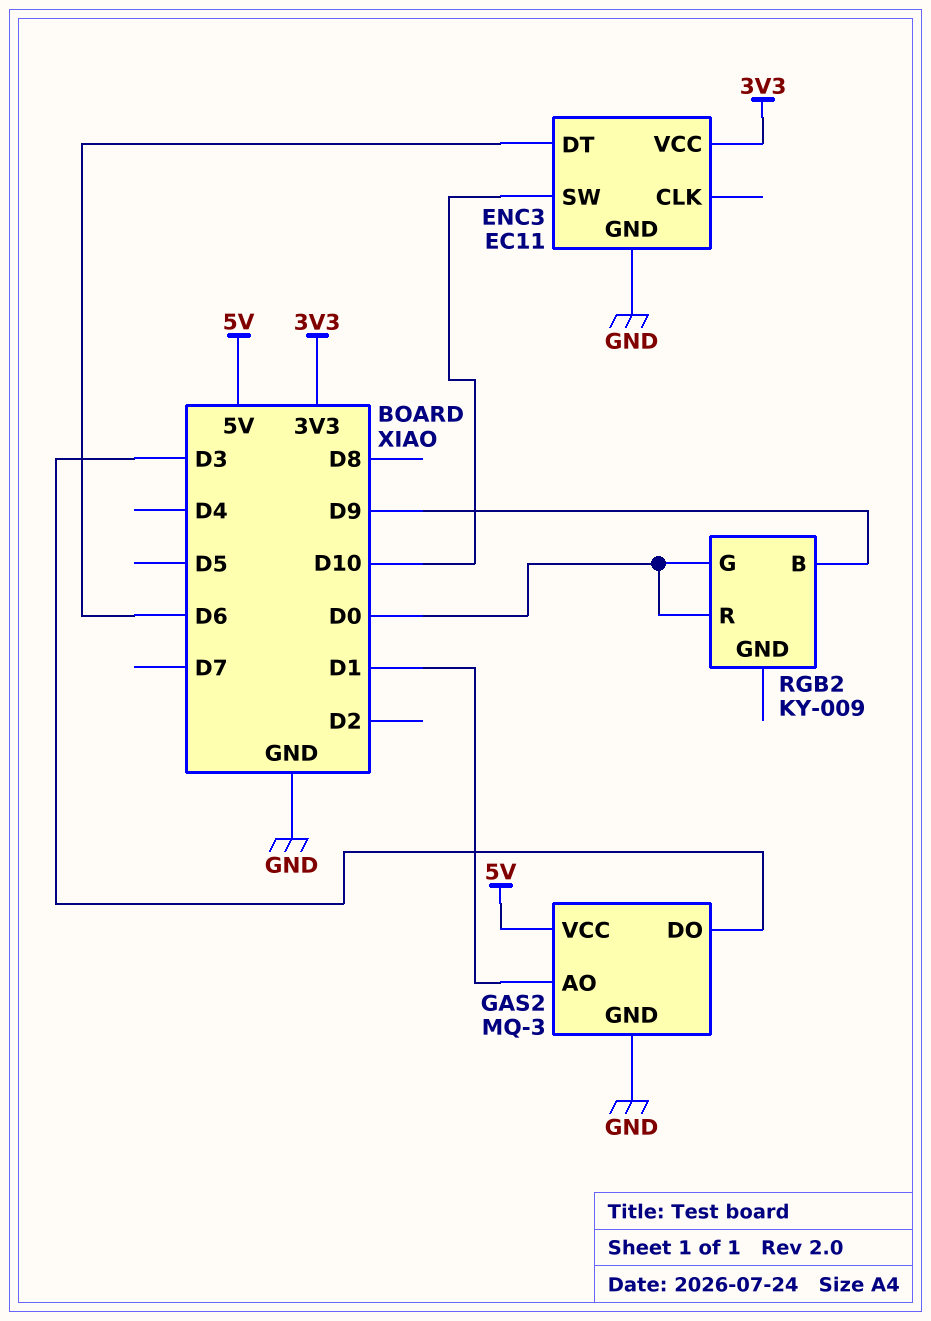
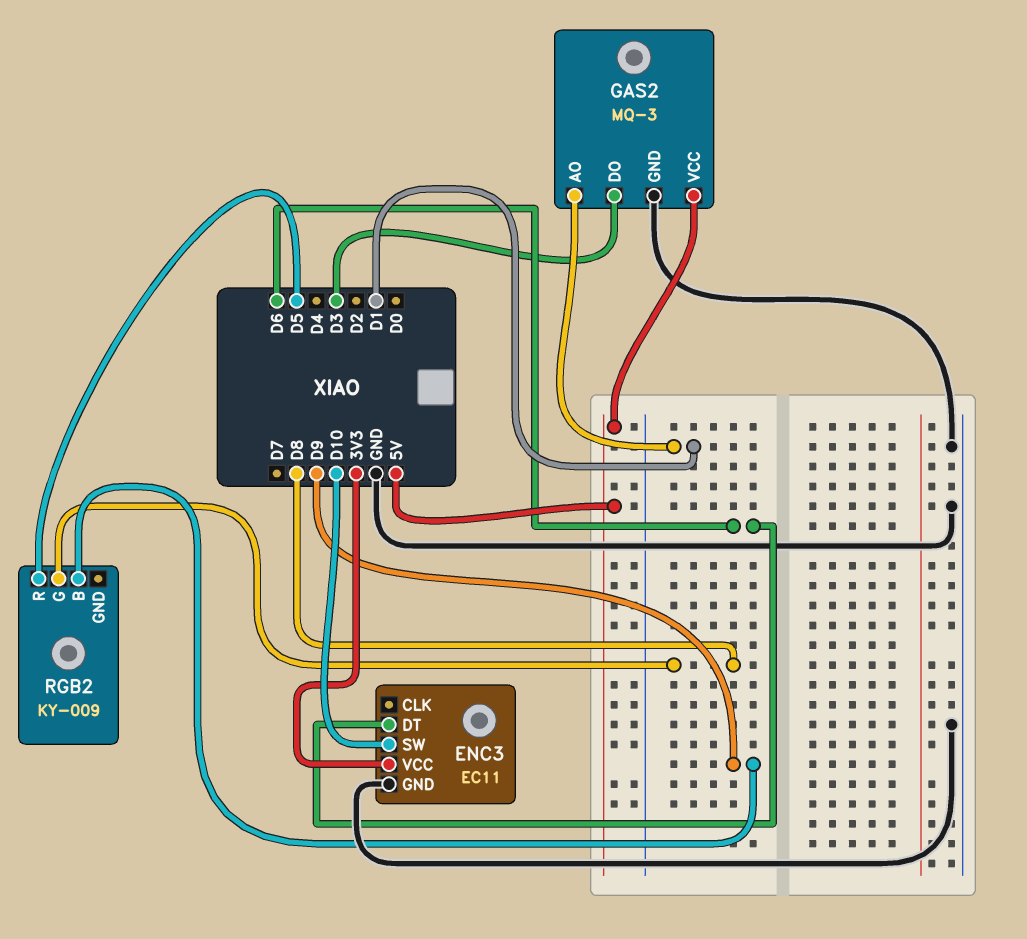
RGB2 pin G: D0 -> D8
RGB2 pin R: D0 -> D5

